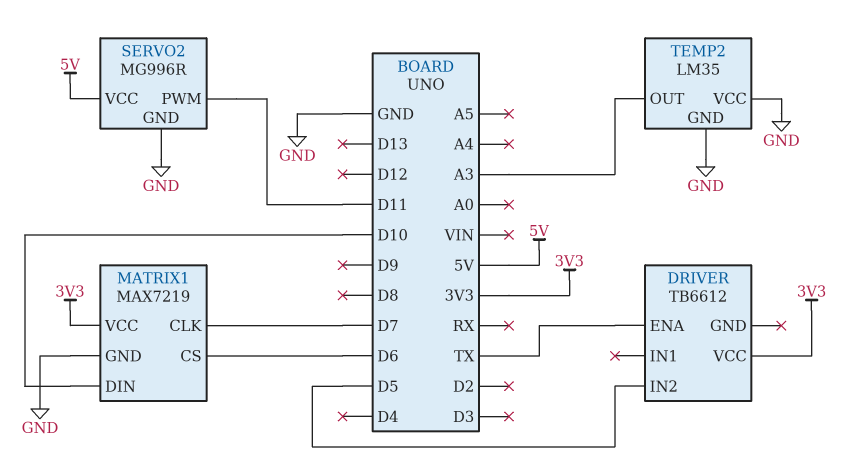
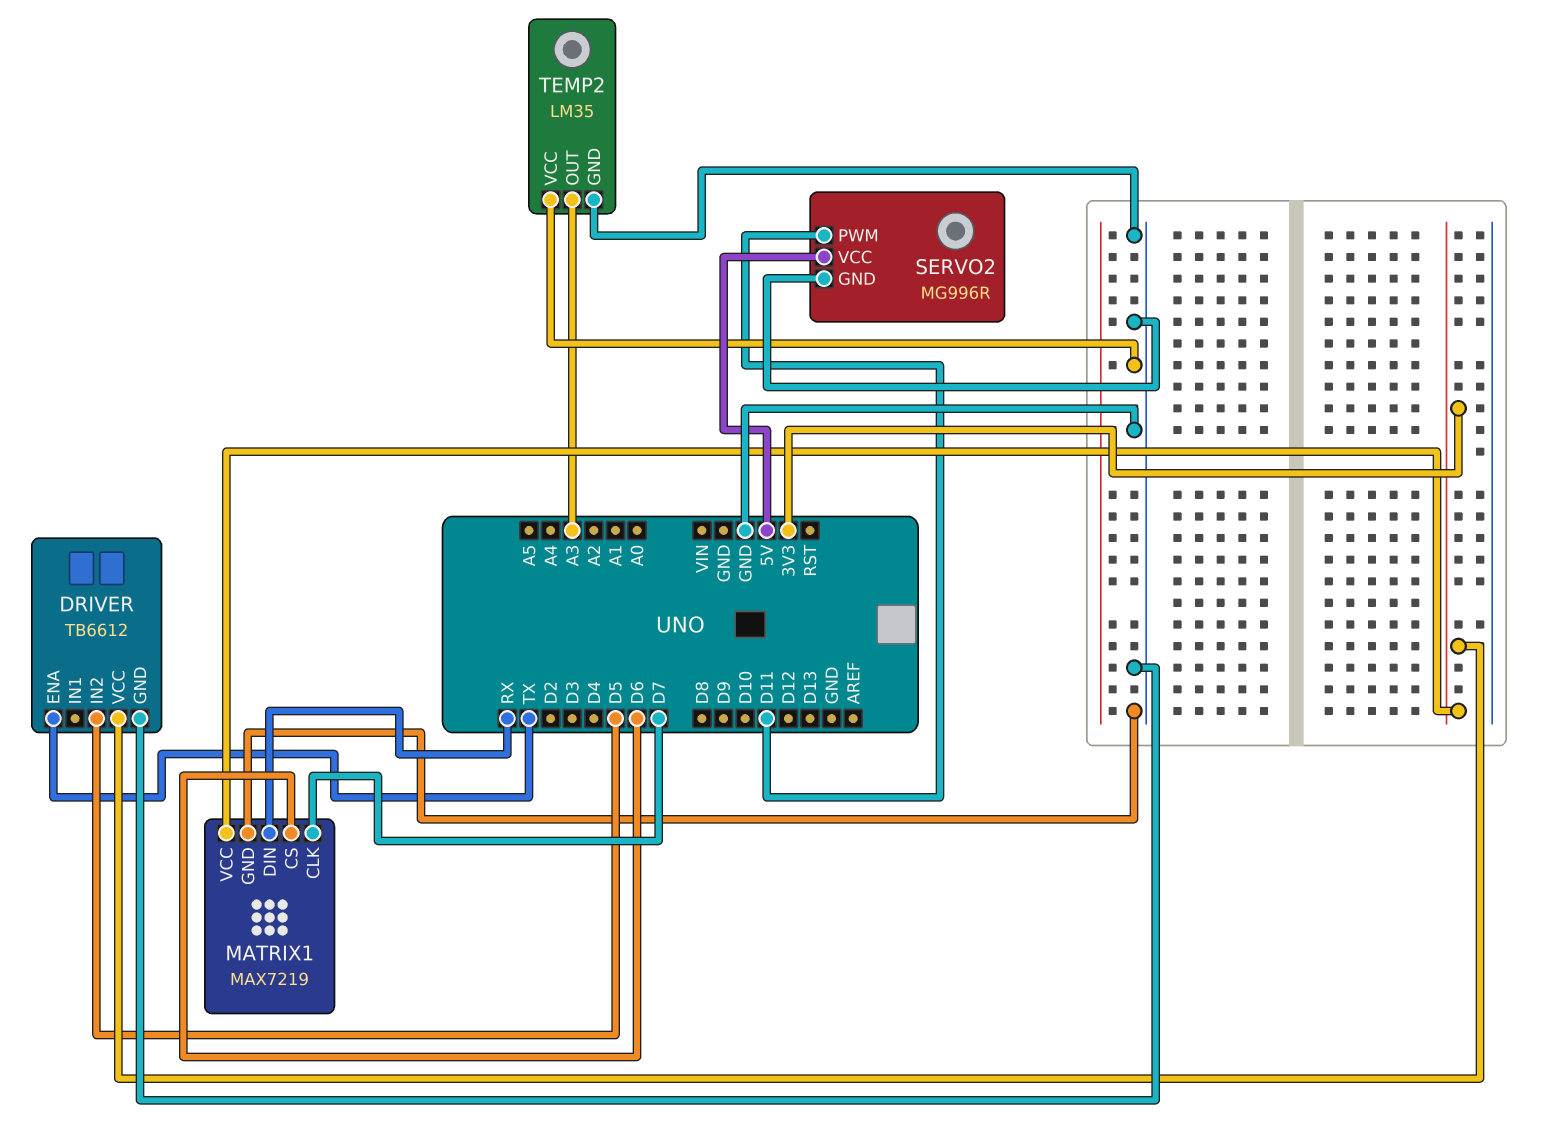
DRIVER pin GND: none -> GND
MATRIX1 pin DIN: D10 -> RX

